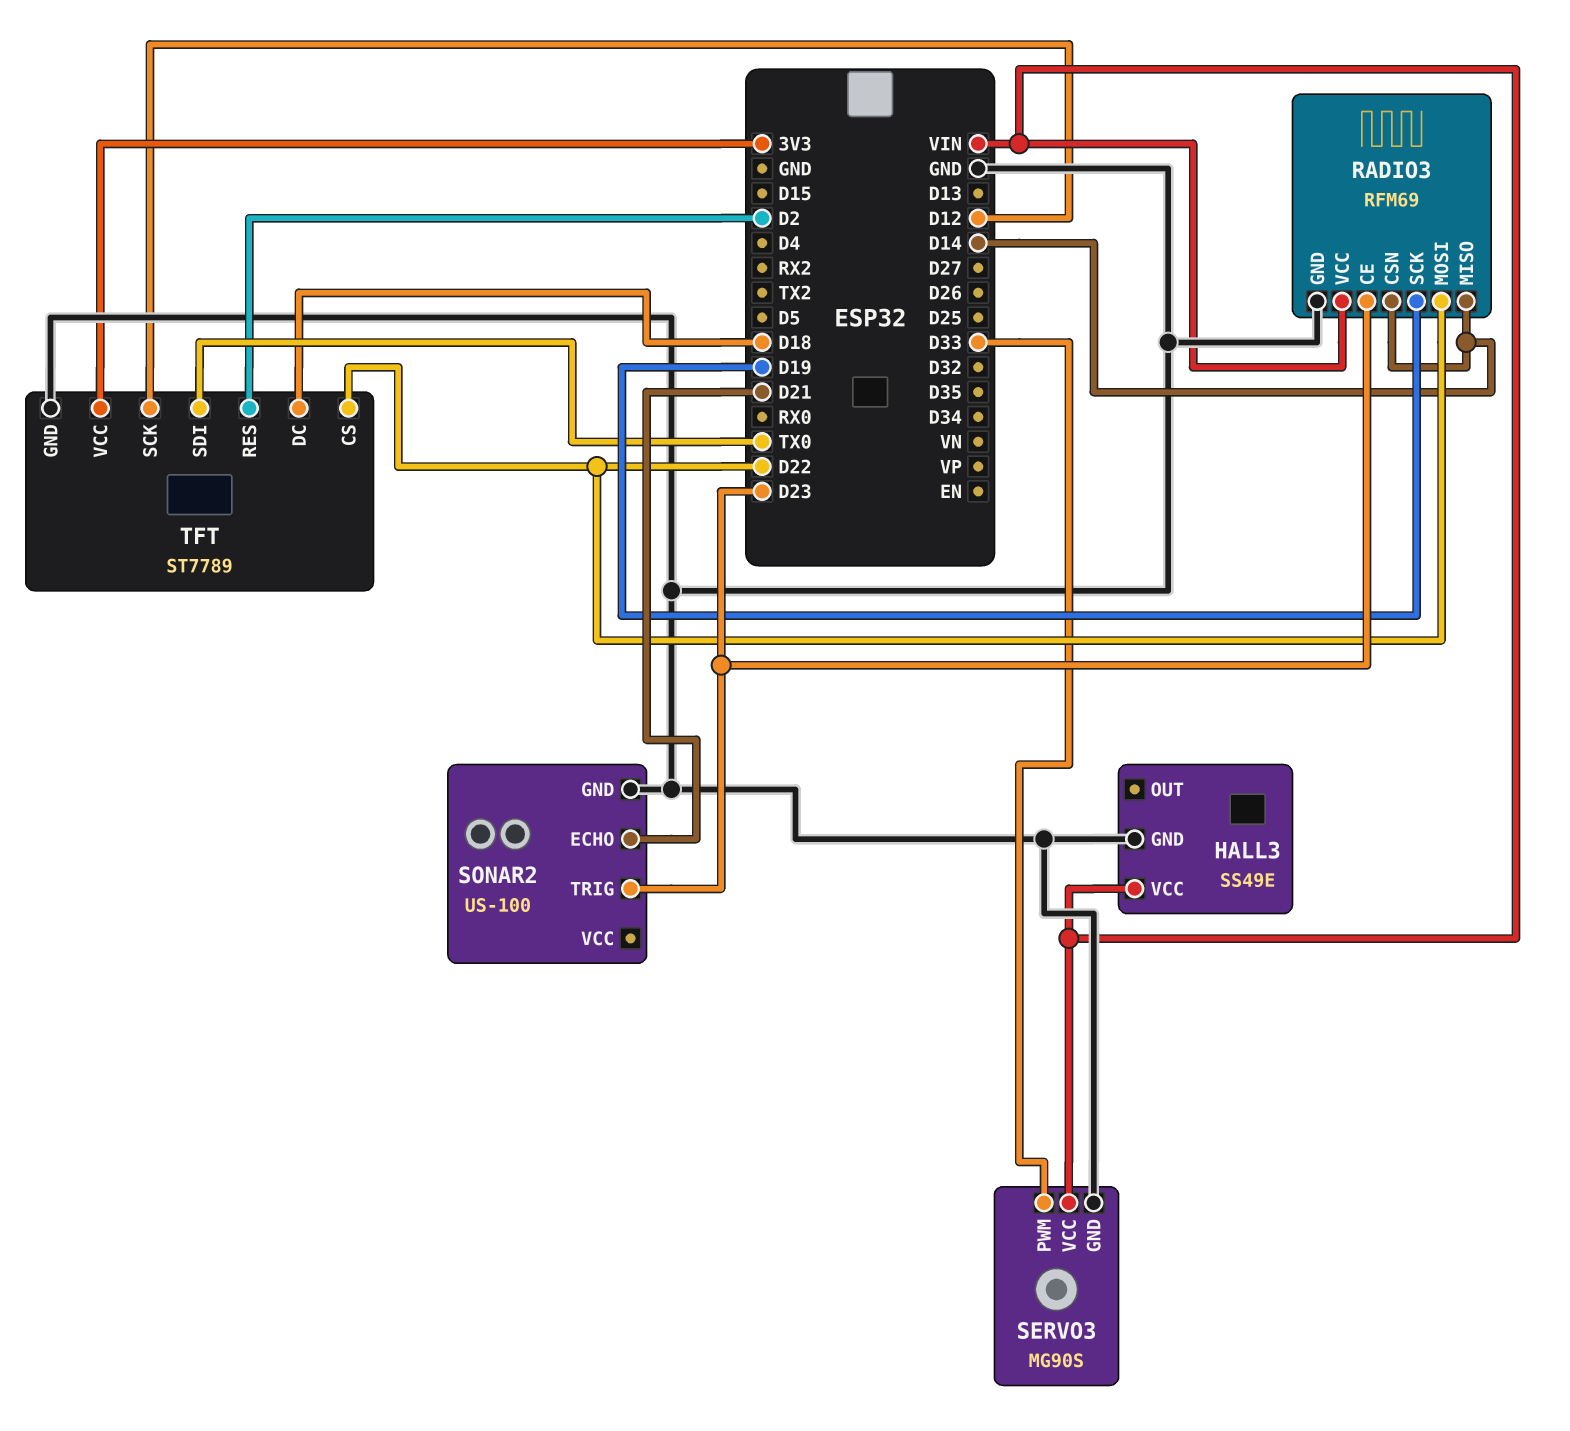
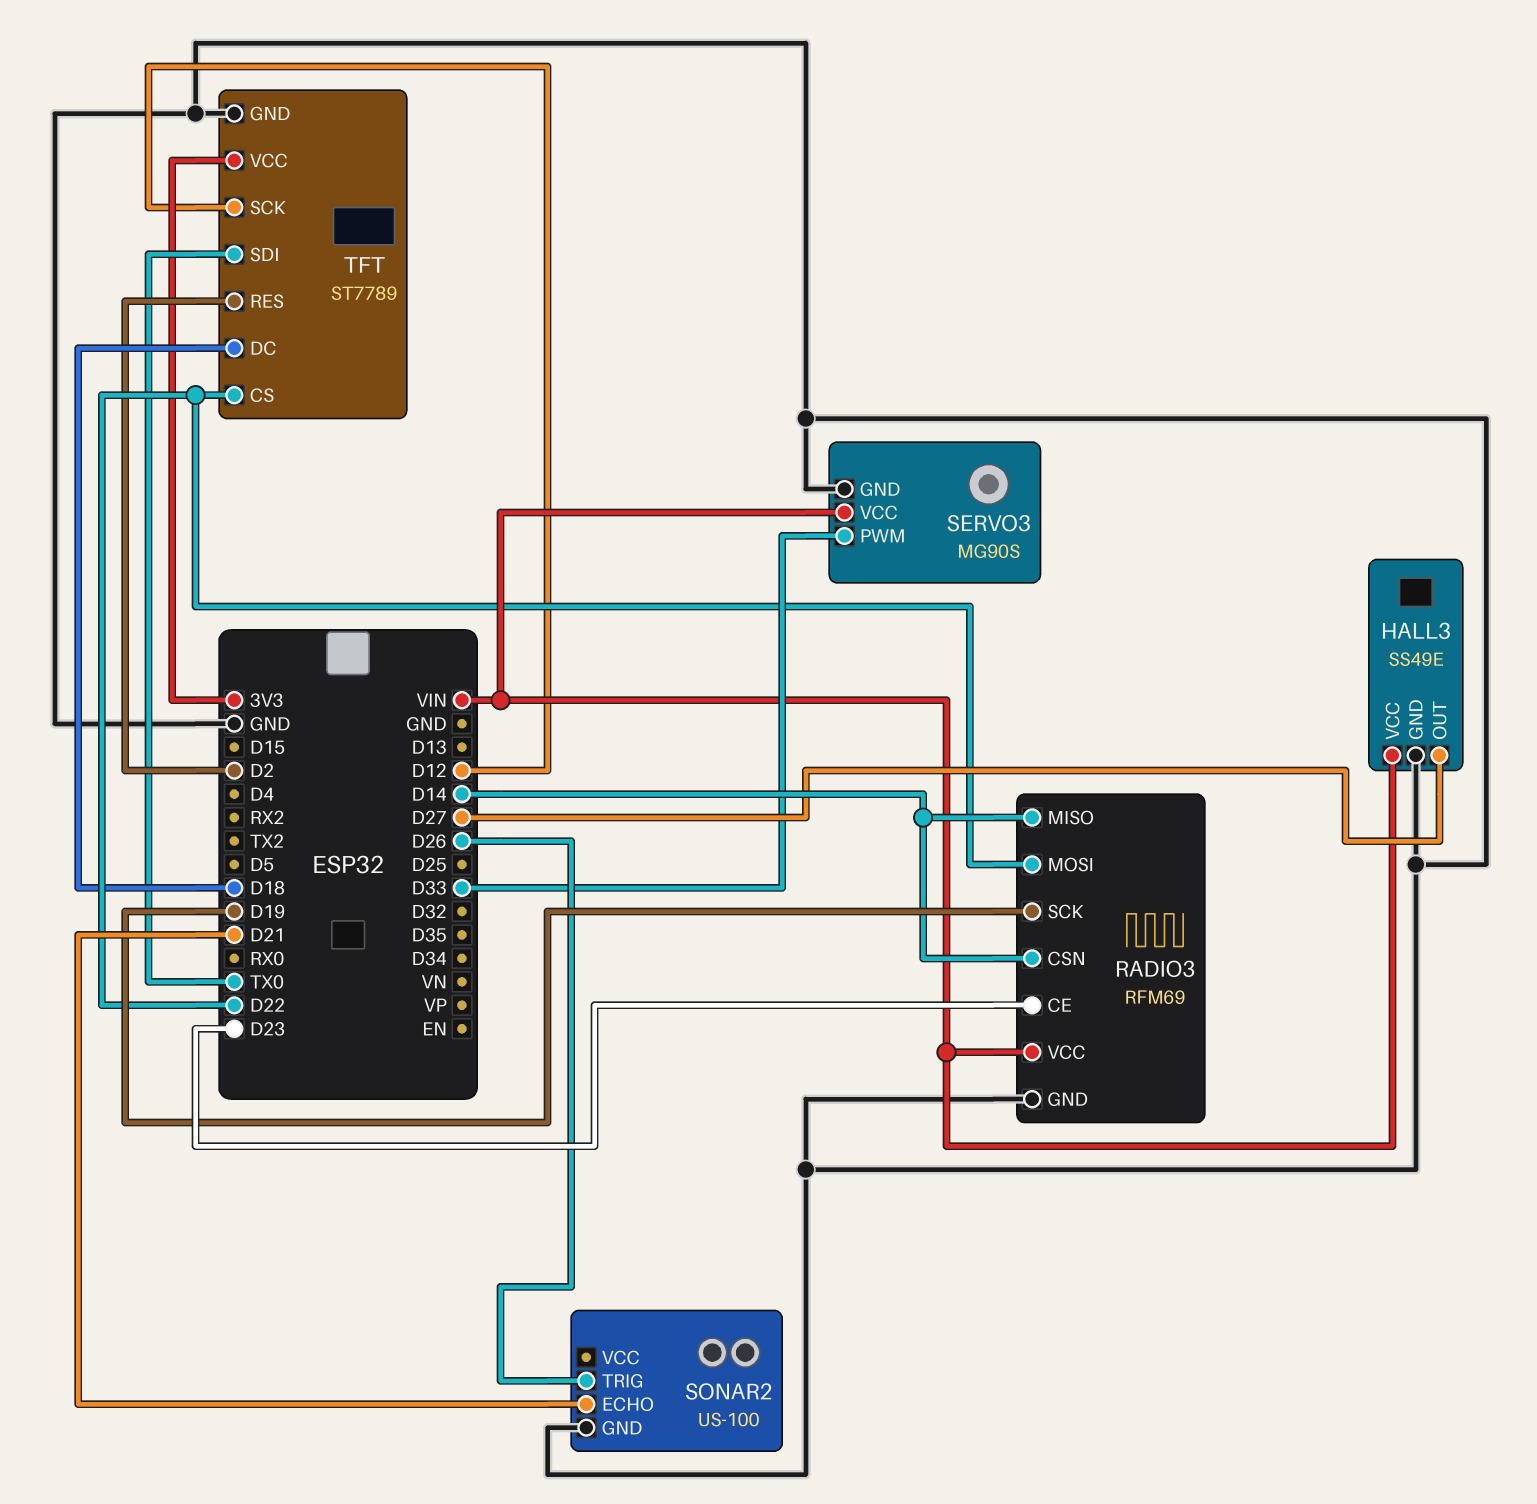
HALL3 pin OUT: none -> D27
SONAR2 pin TRIG: D23 -> D26

